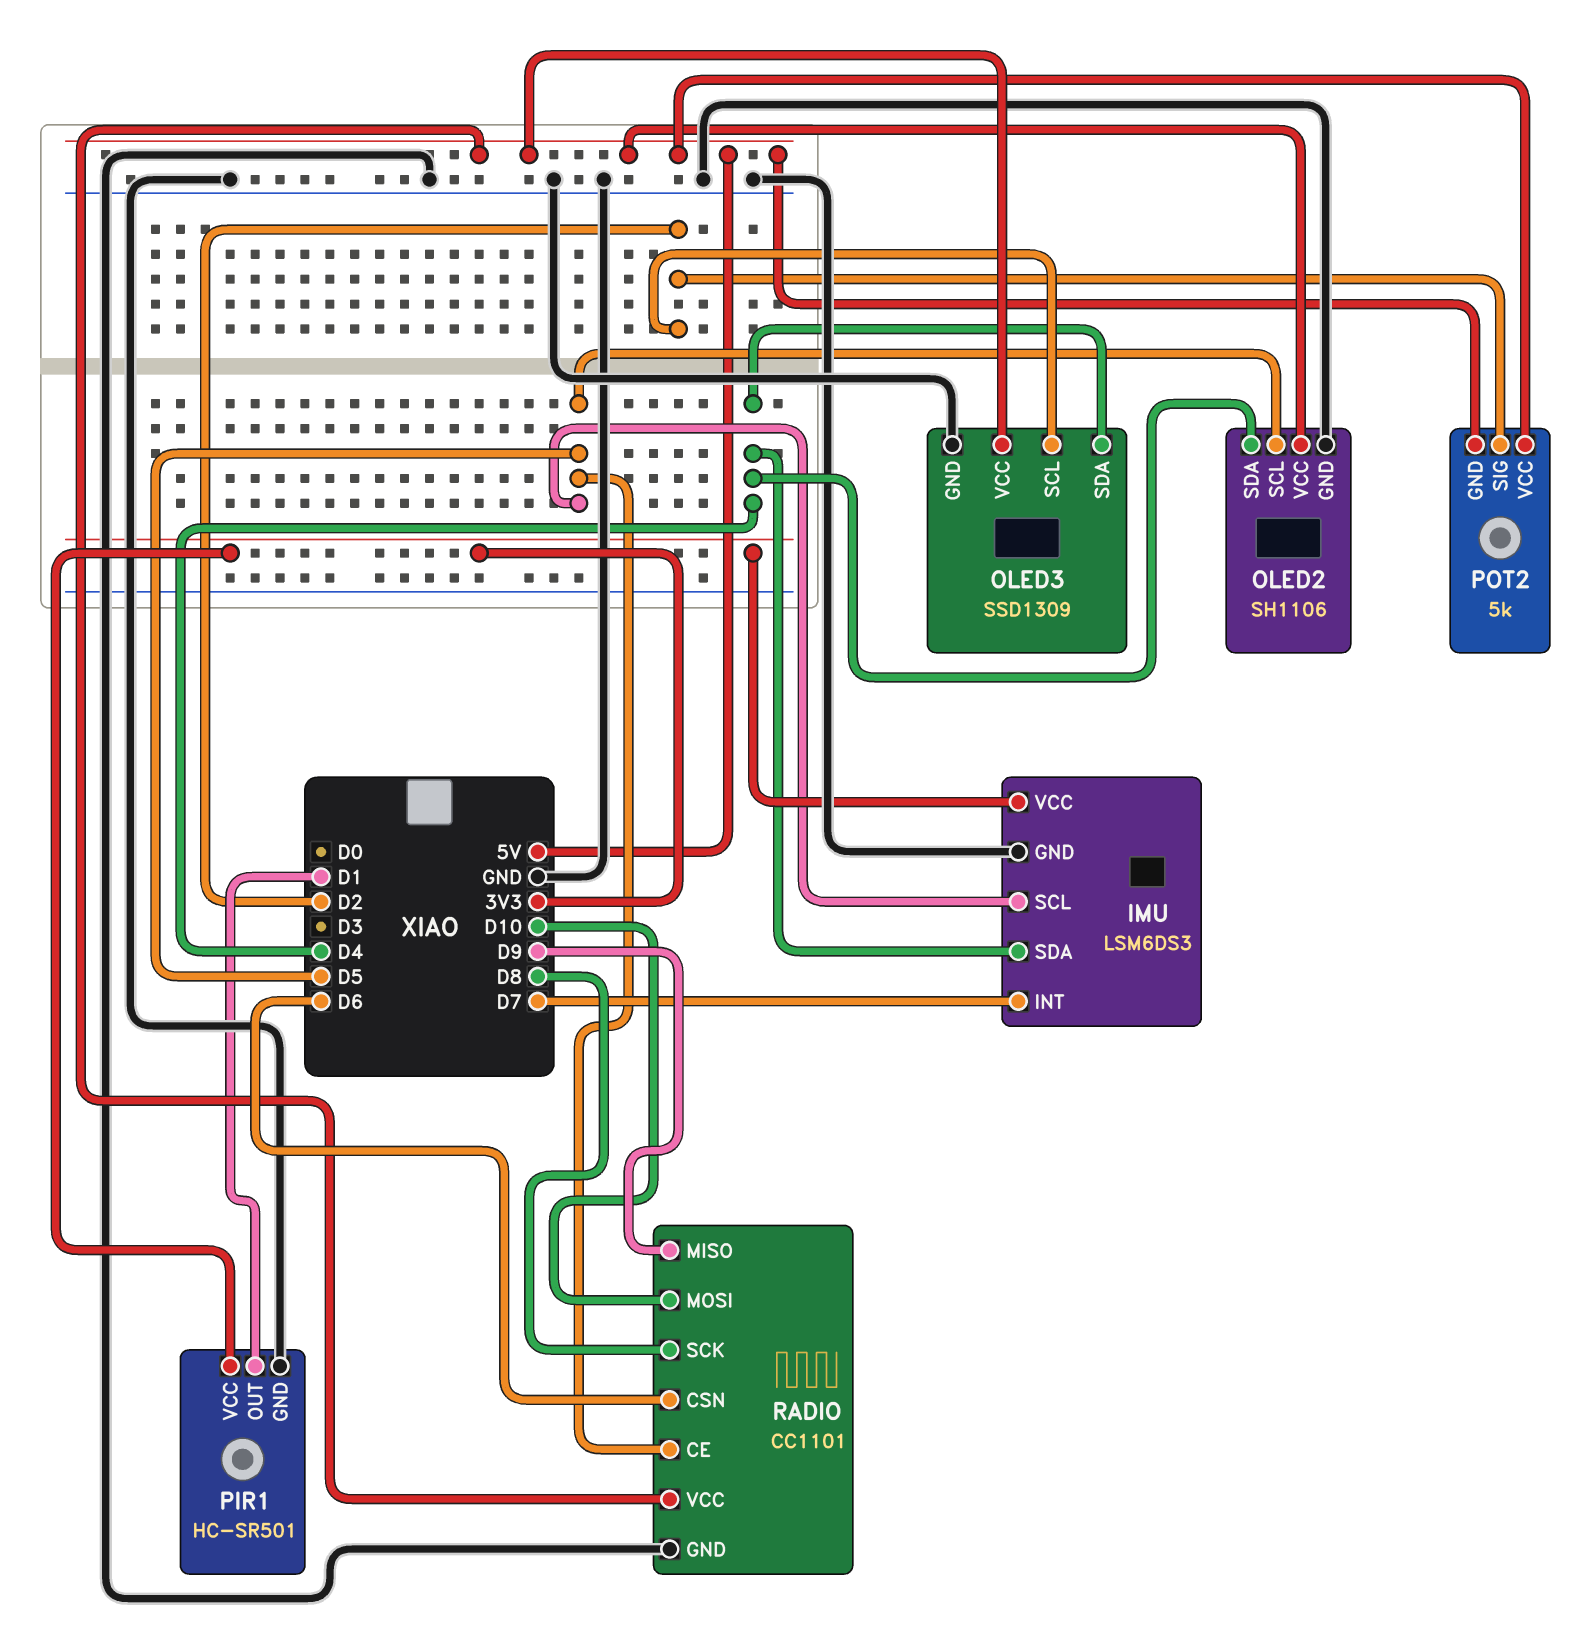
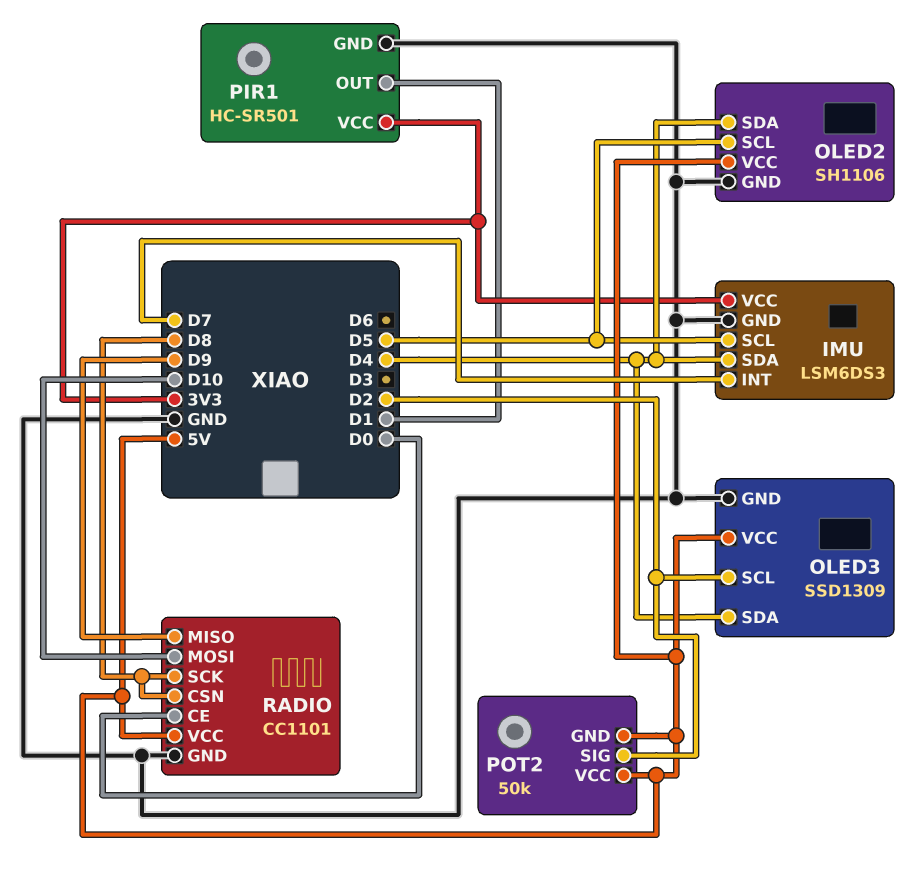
POT2: 5k -> 50k
RADIO pin CE: D5 -> D0
RADIO pin CSN: D6 -> D8

